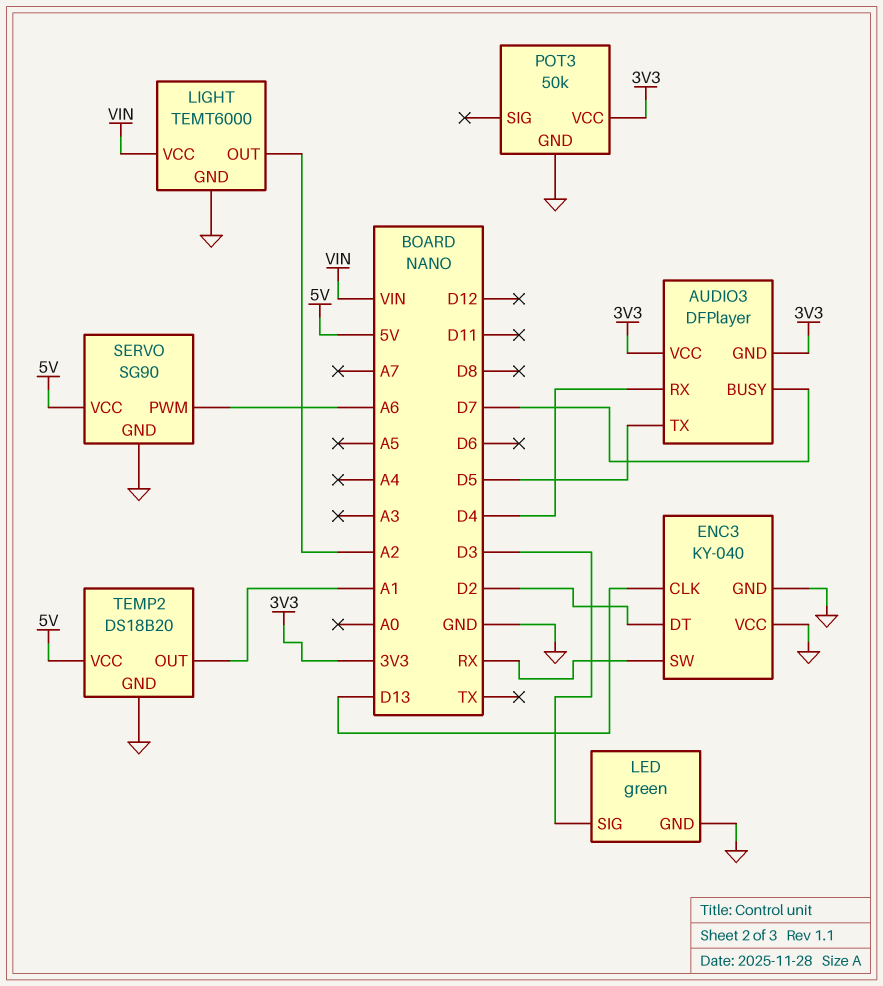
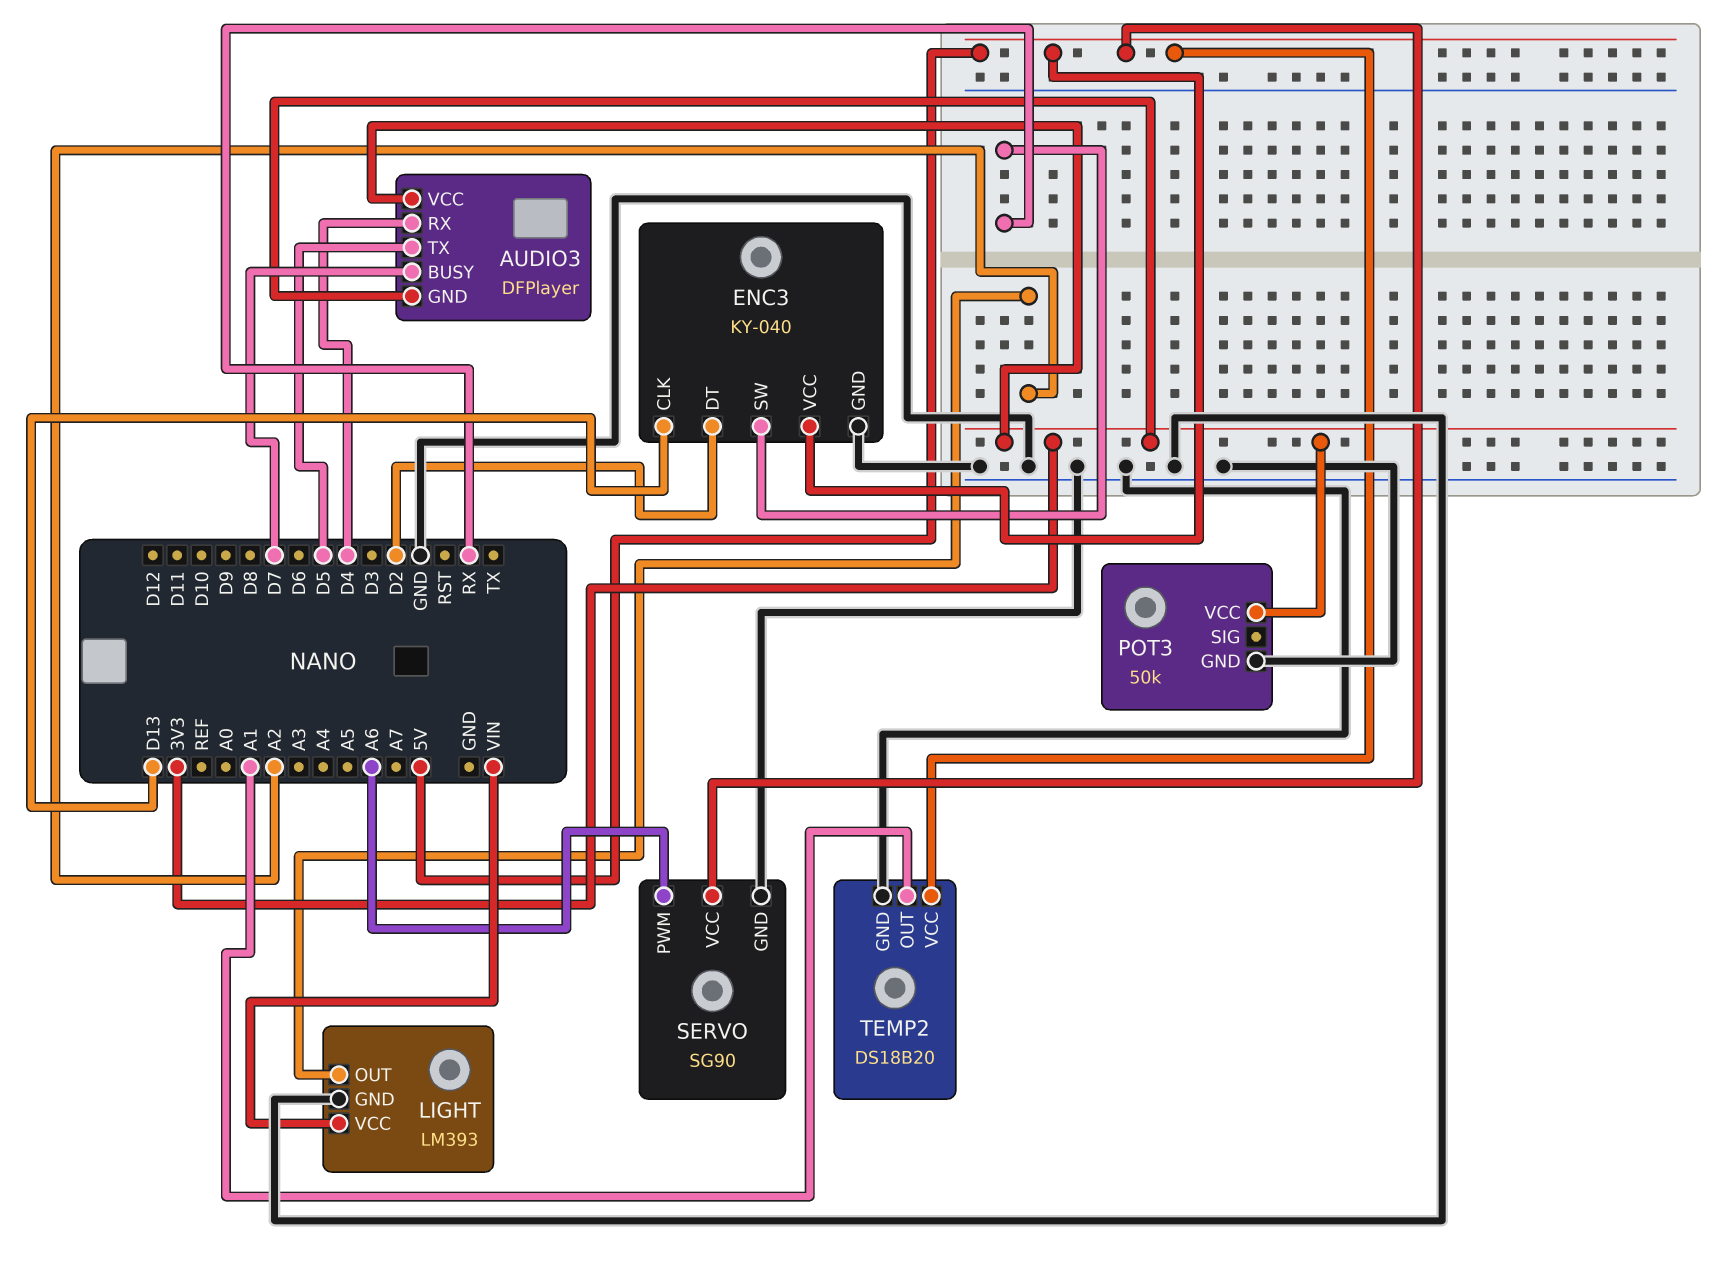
ENC3 pin VCC: GND -> 5V
LED: green -> none
LED pin GND: GND -> none
LED pin SIG: D3 -> none
LIGHT: TEMT6000 -> LM393

